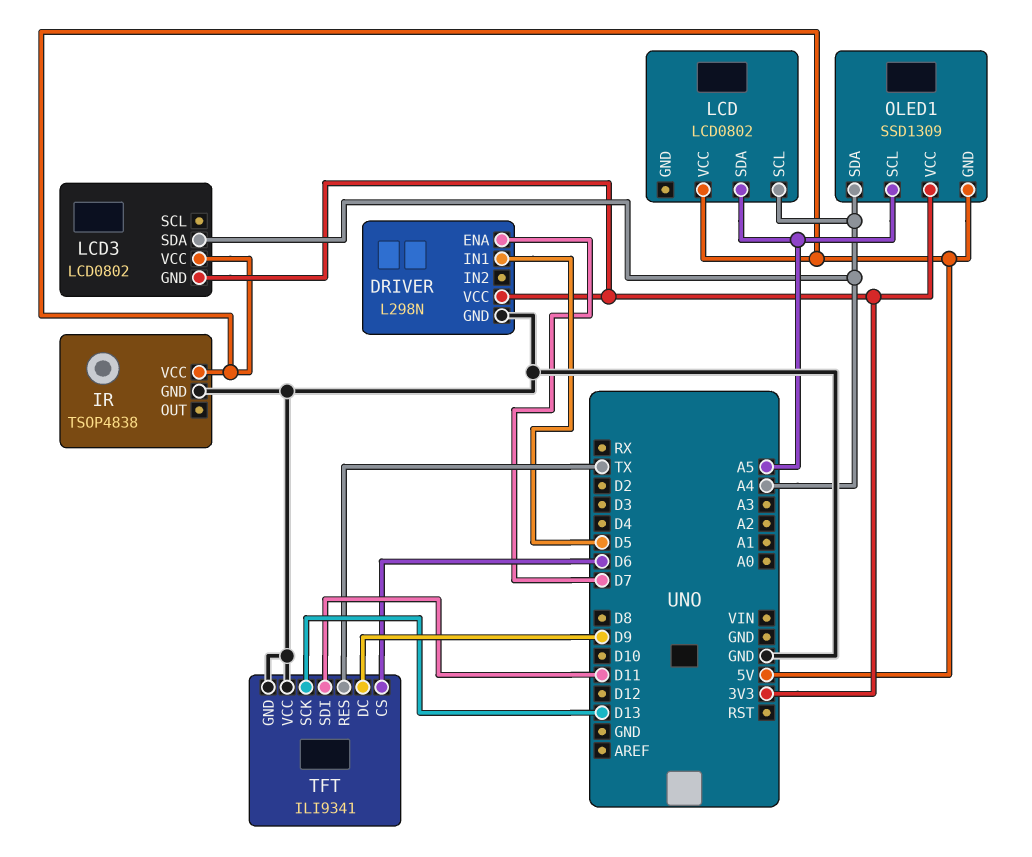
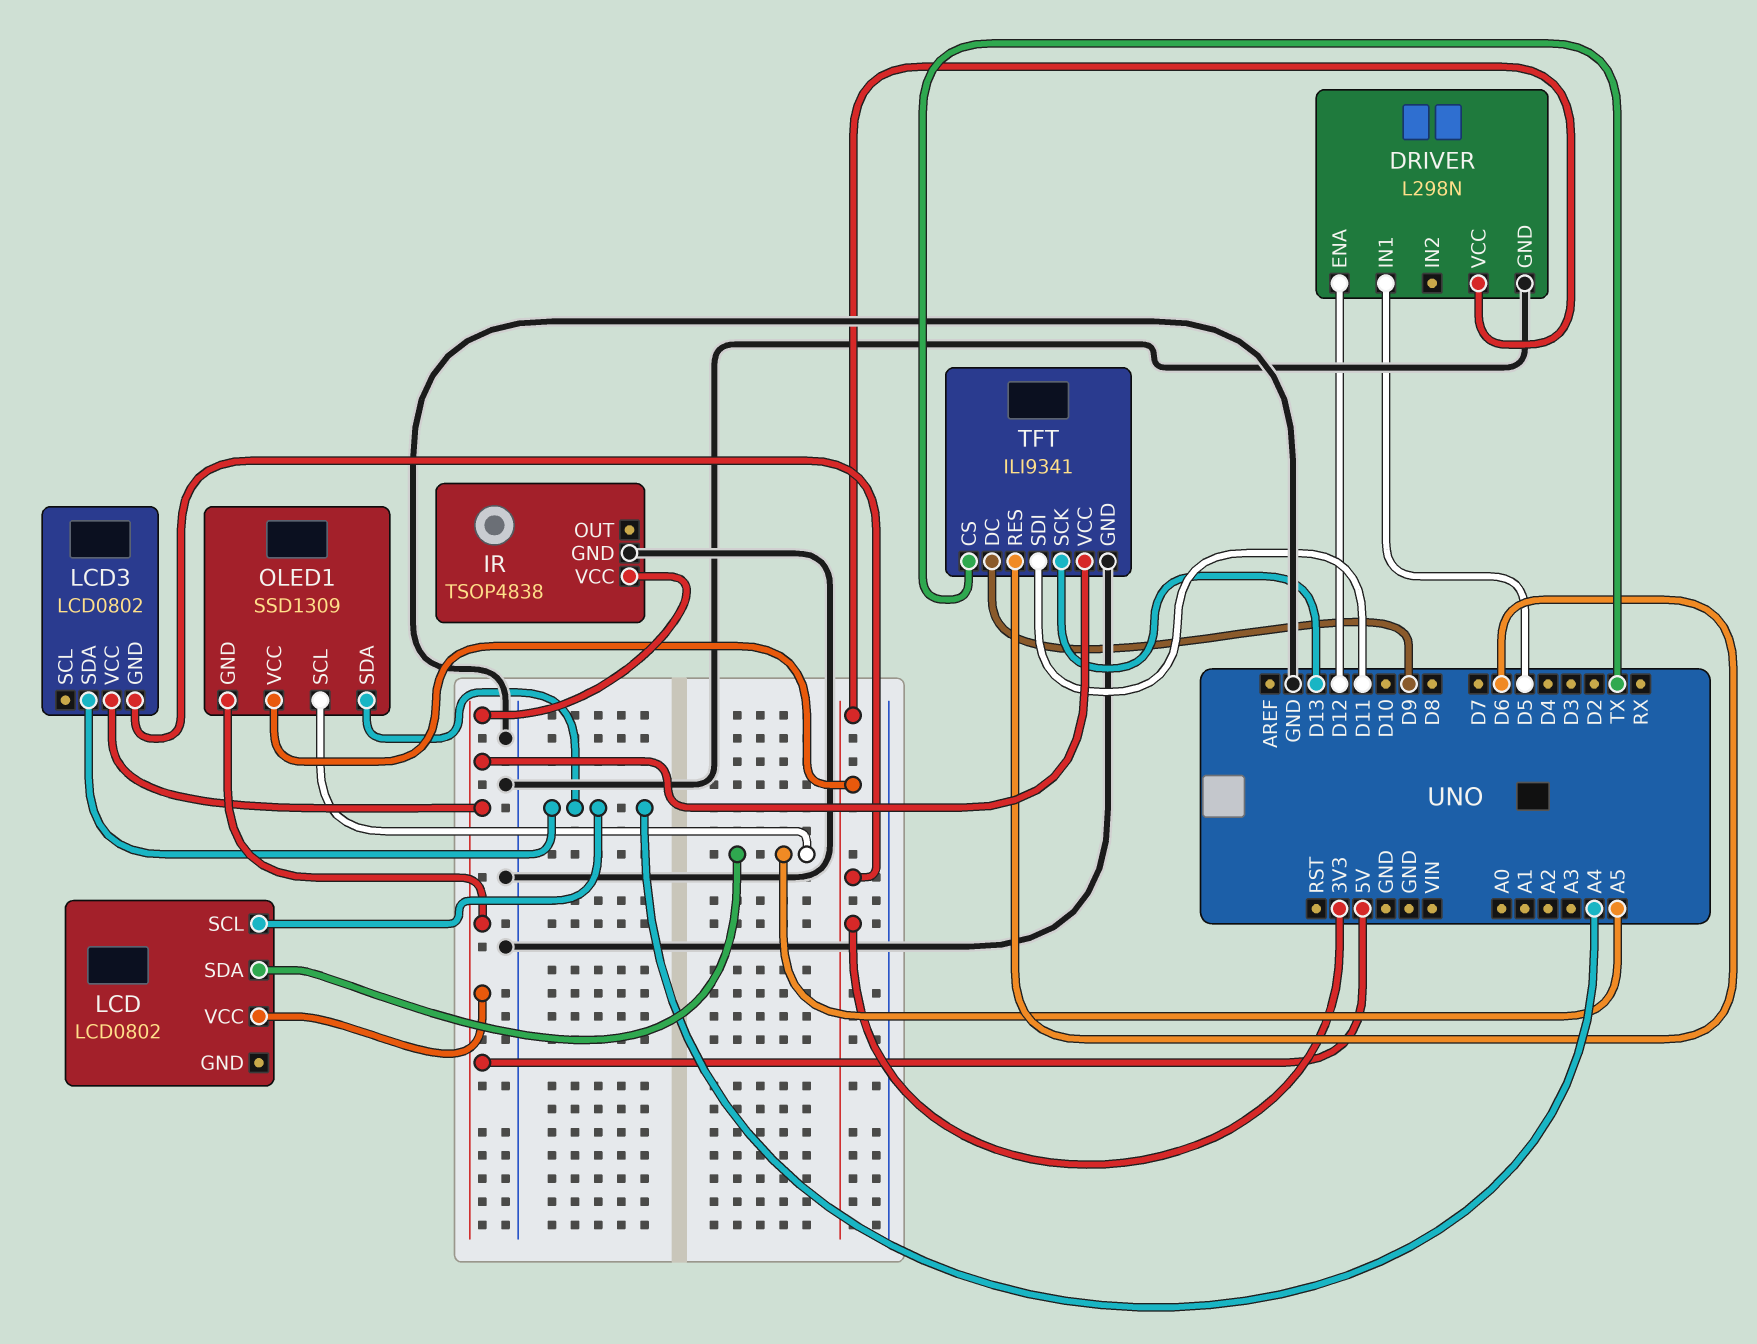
DRIVER pin ENA: D7 -> D12
TFT pin CS: D6 -> TX
TFT pin RES: TX -> D6
TFT pin VCC: GND -> 5V

